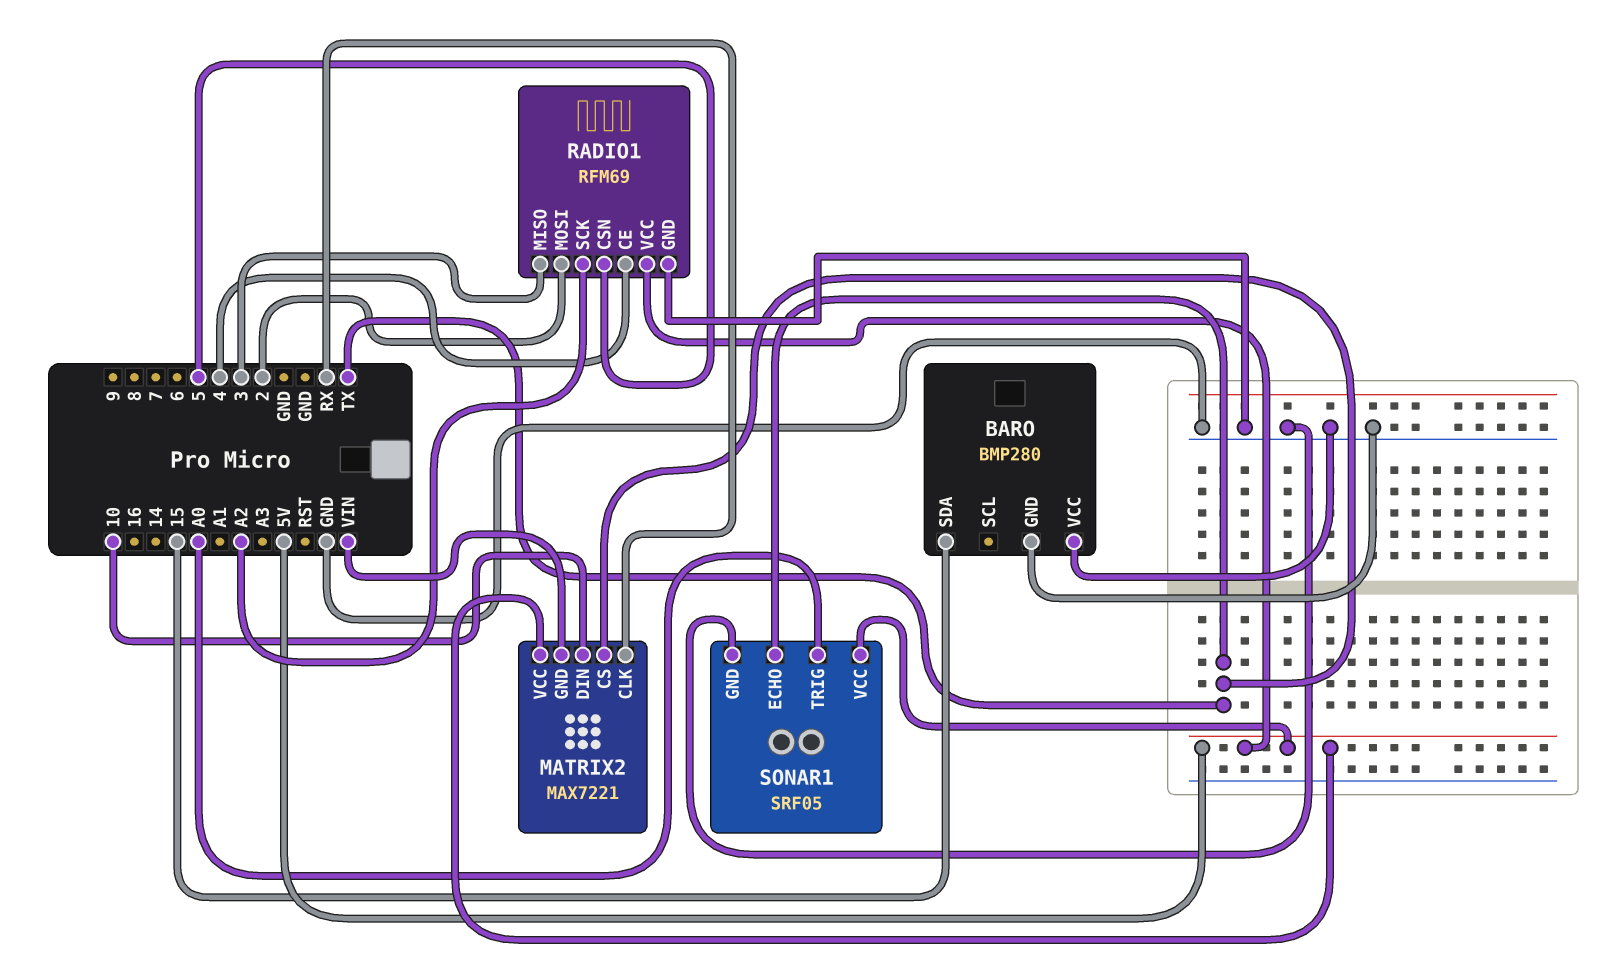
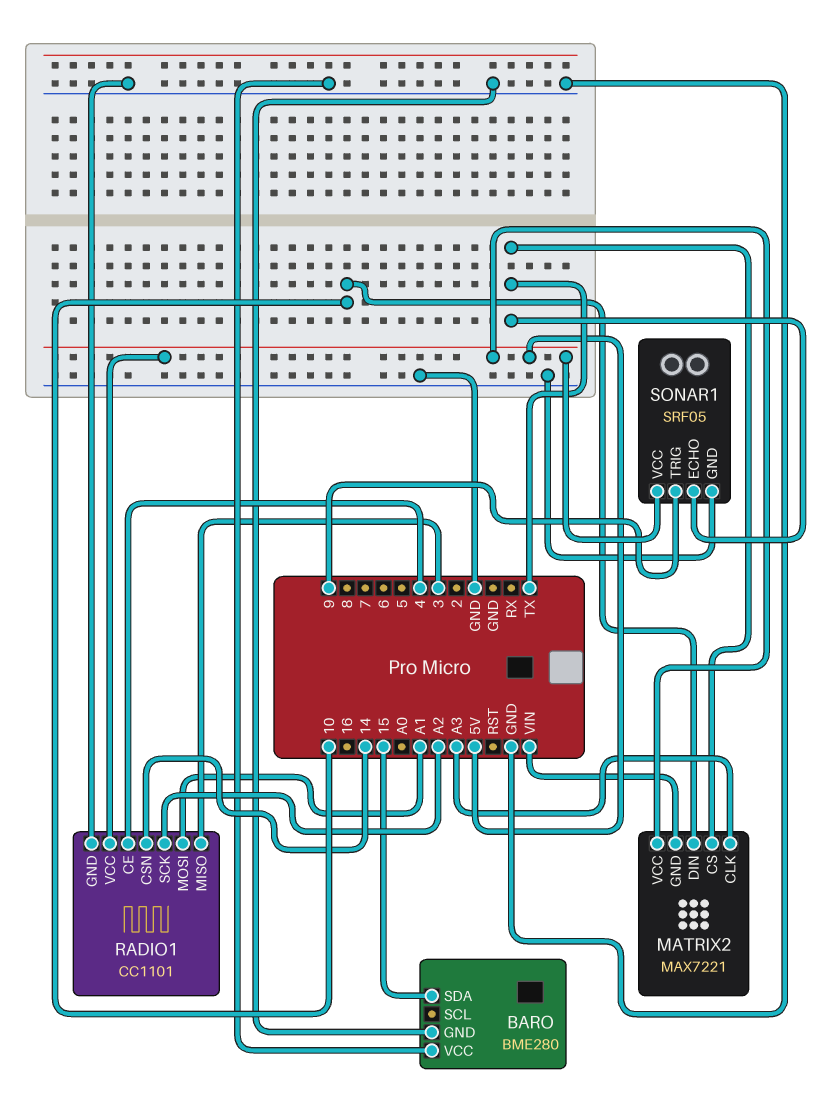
BARO: BMP280 -> BME280
MATRIX2 pin CLK: RX -> A3
RADIO1: RFM69 -> CC1101
RADIO1 pin CSN: 5 -> 14
RADIO1 pin MOSI: 2 -> A1
SONAR1 pin TRIG: A0 -> 9

